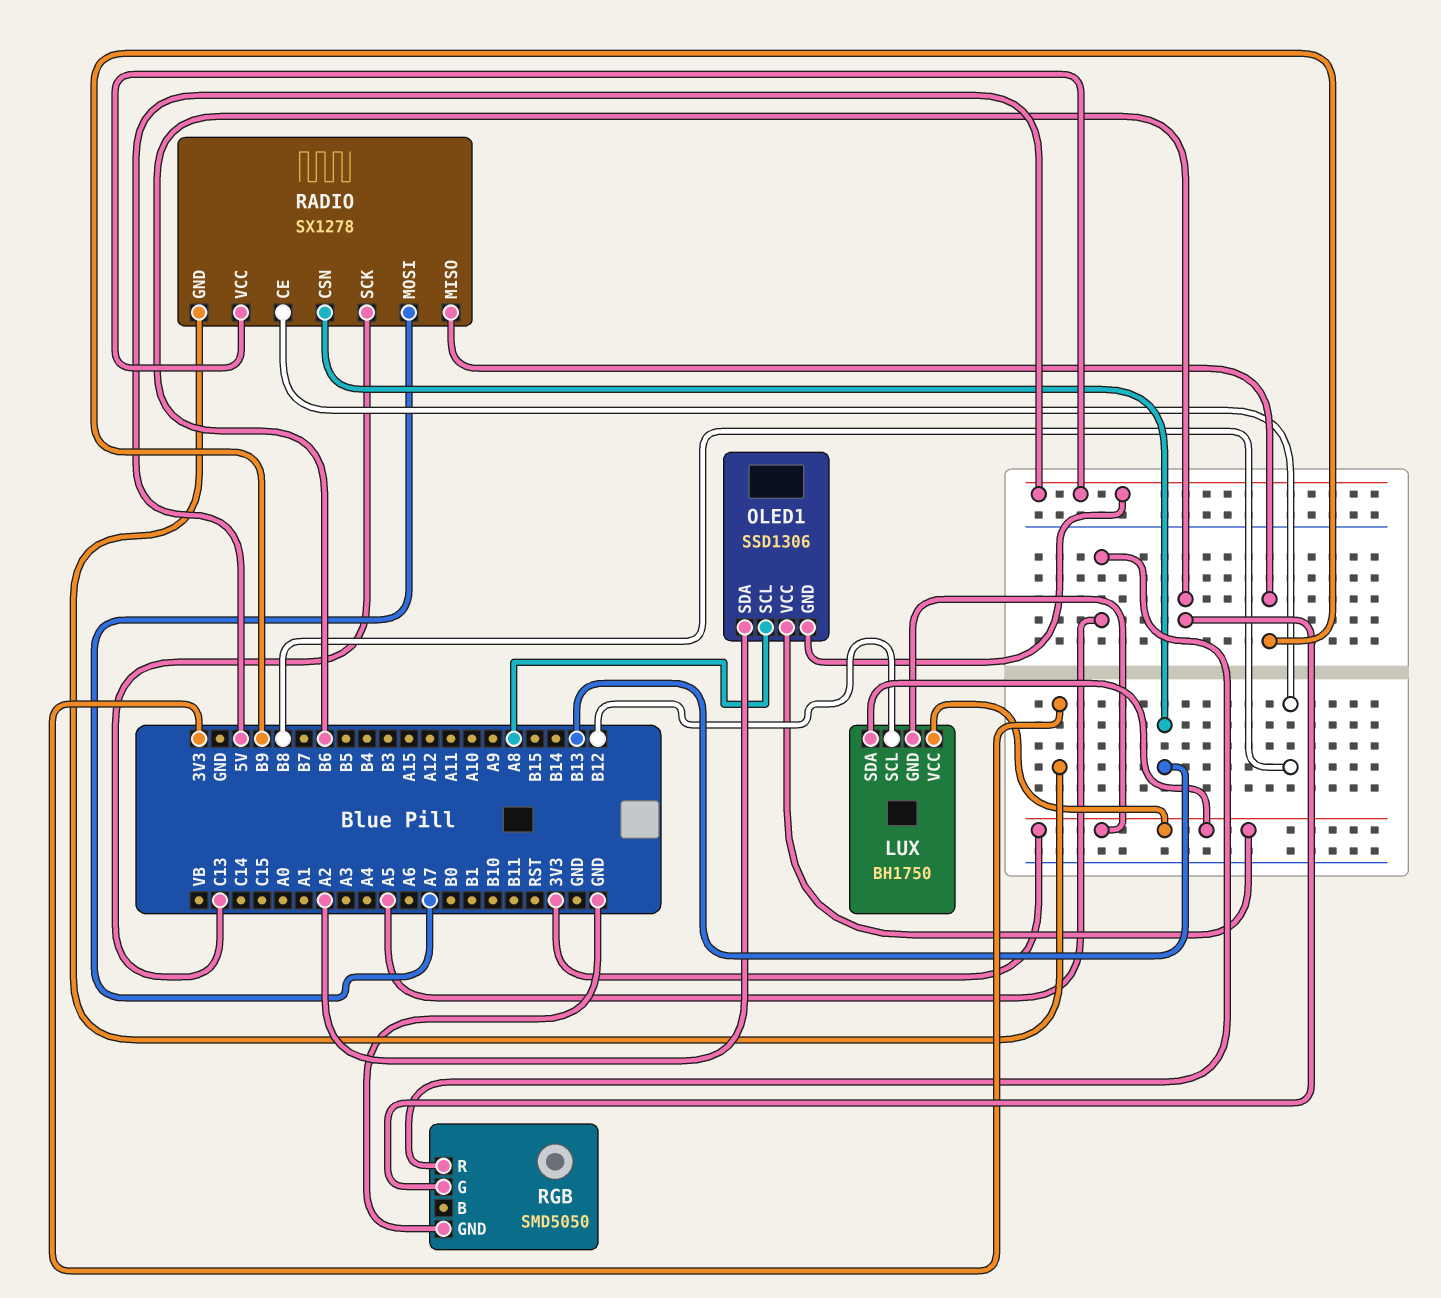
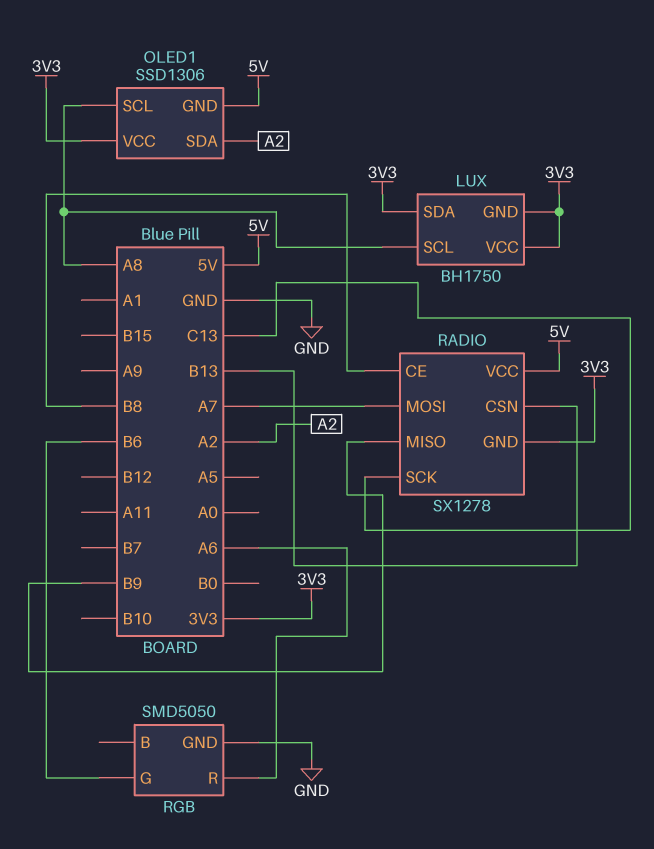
LUX pin SCL: B12 -> A8
RGB pin R: A5 -> A6

